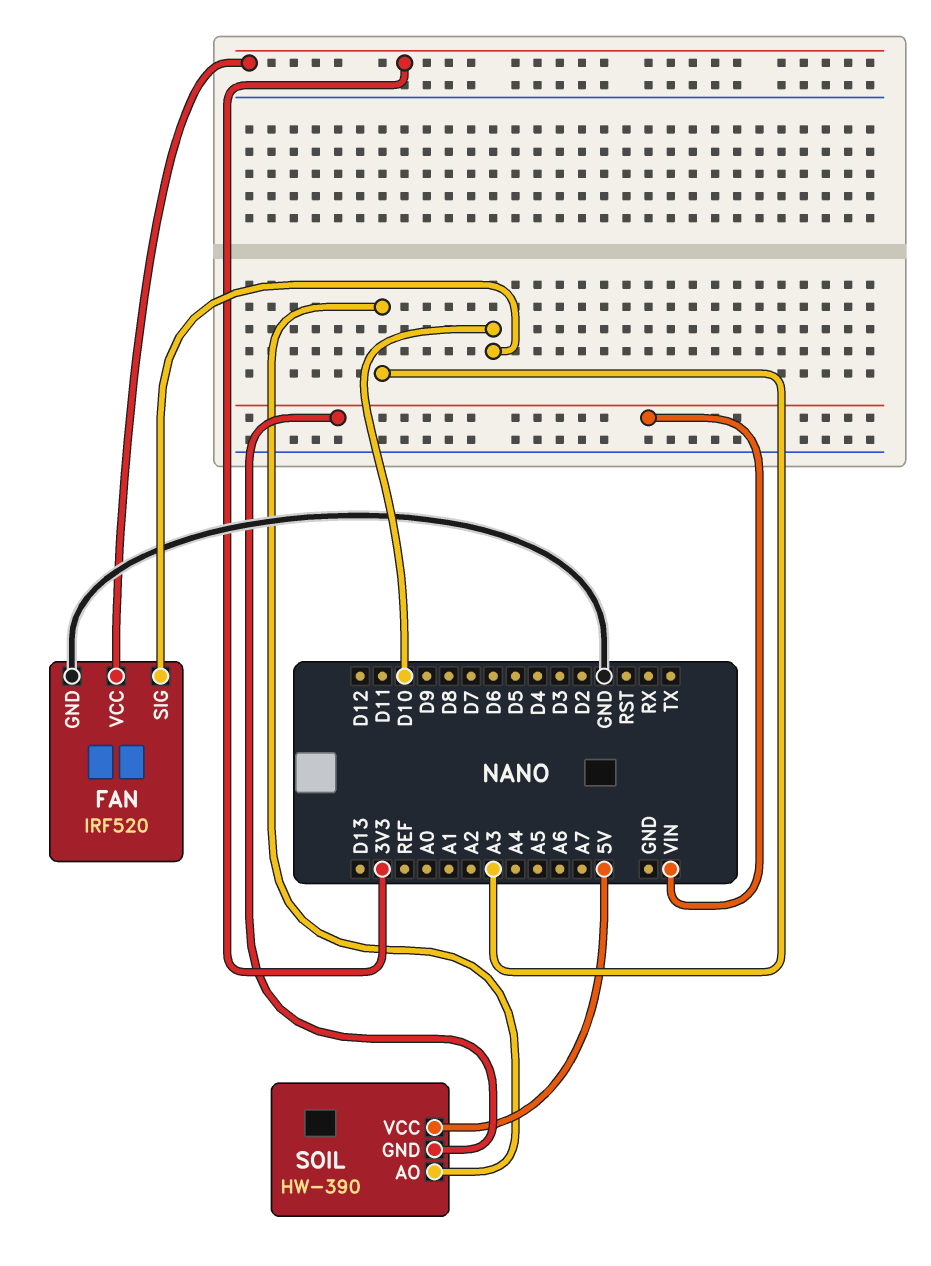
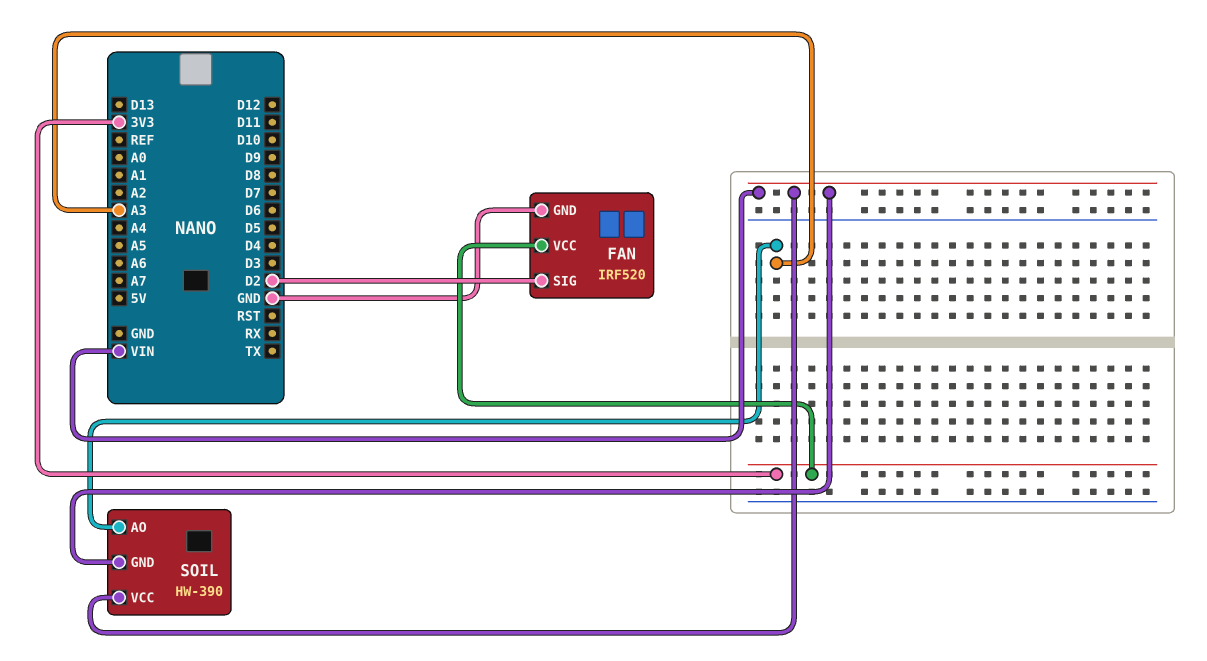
FAN pin SIG: D10 -> D2
SOIL pin VCC: 5V -> VIN

